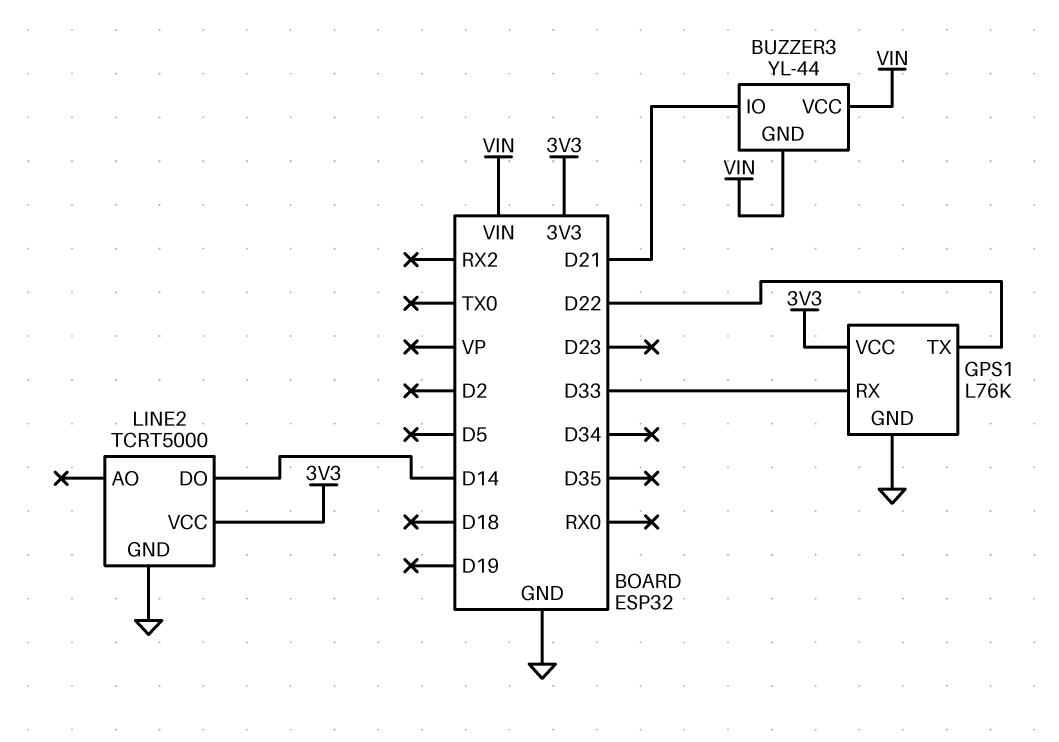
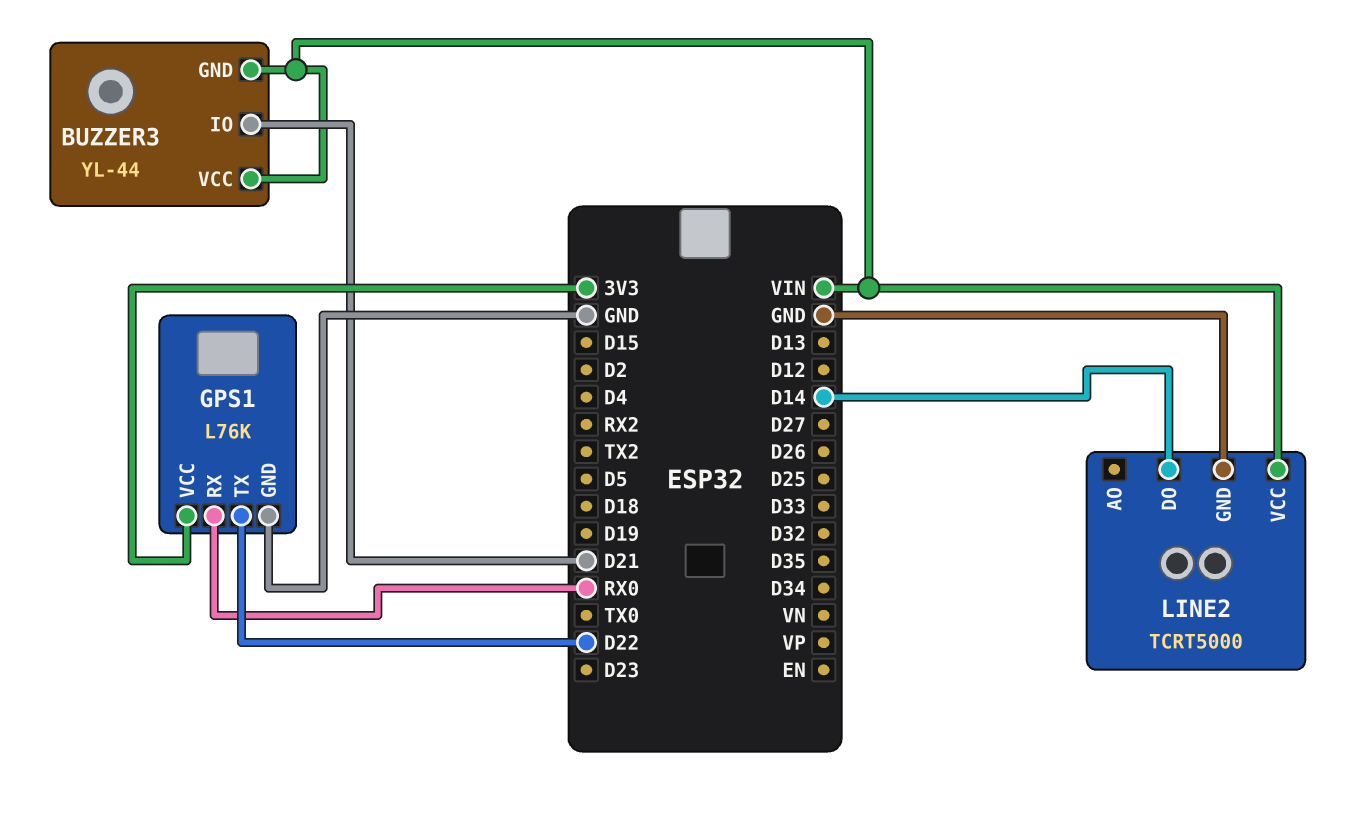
GPS1 pin RX: D33 -> RX0
LINE2 pin VCC: 3V3 -> VIN

